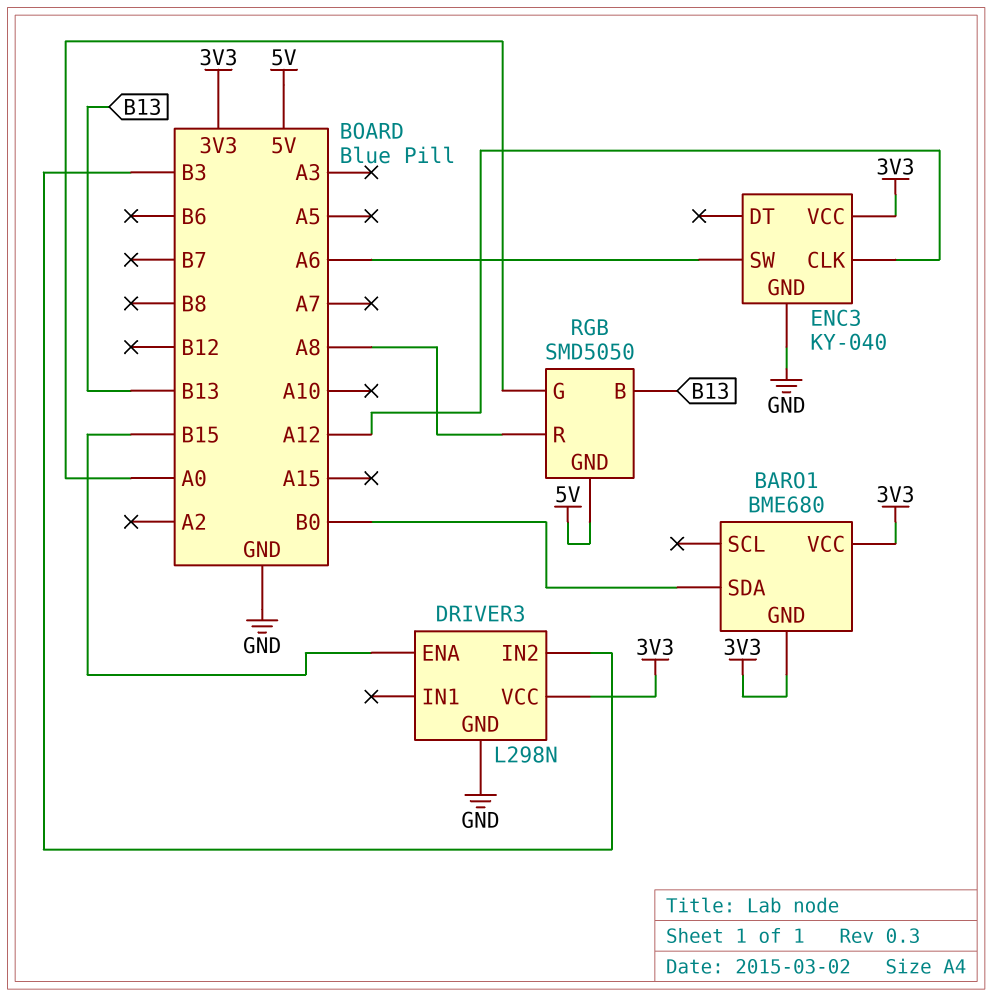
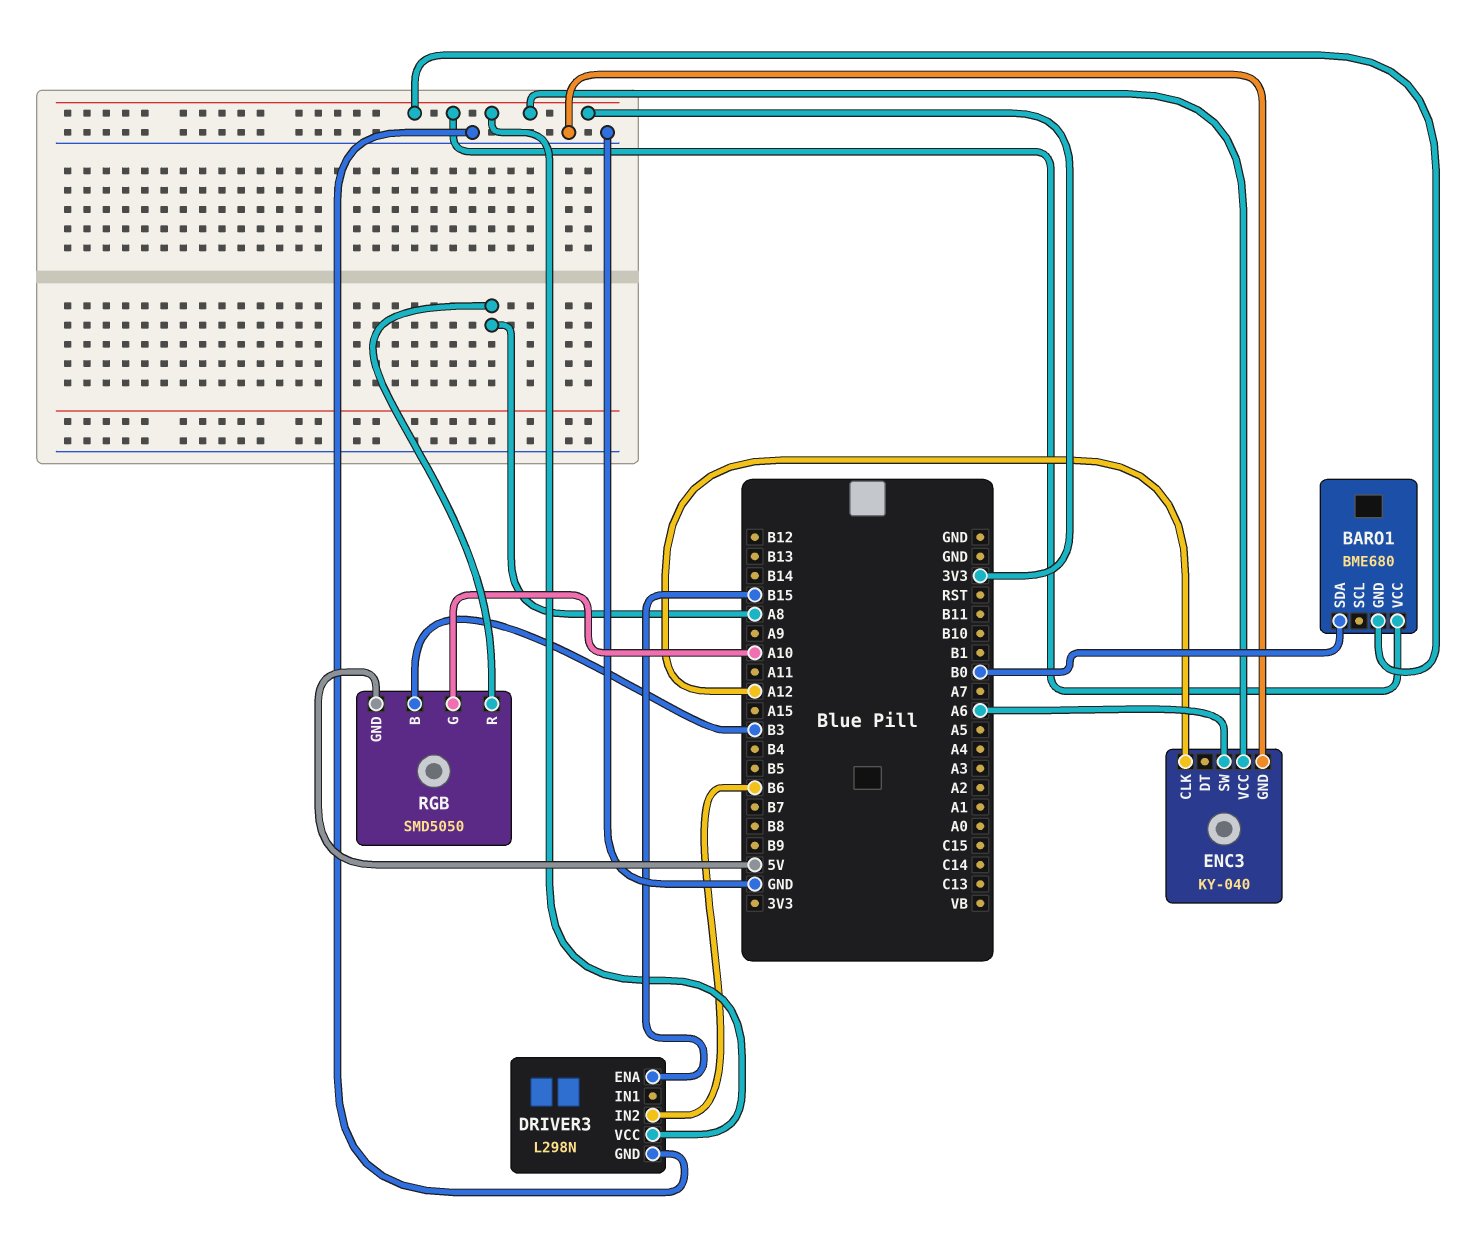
DRIVER3 pin IN2: B3 -> B6
RGB pin B: B13 -> B3
RGB pin G: A0 -> A10

